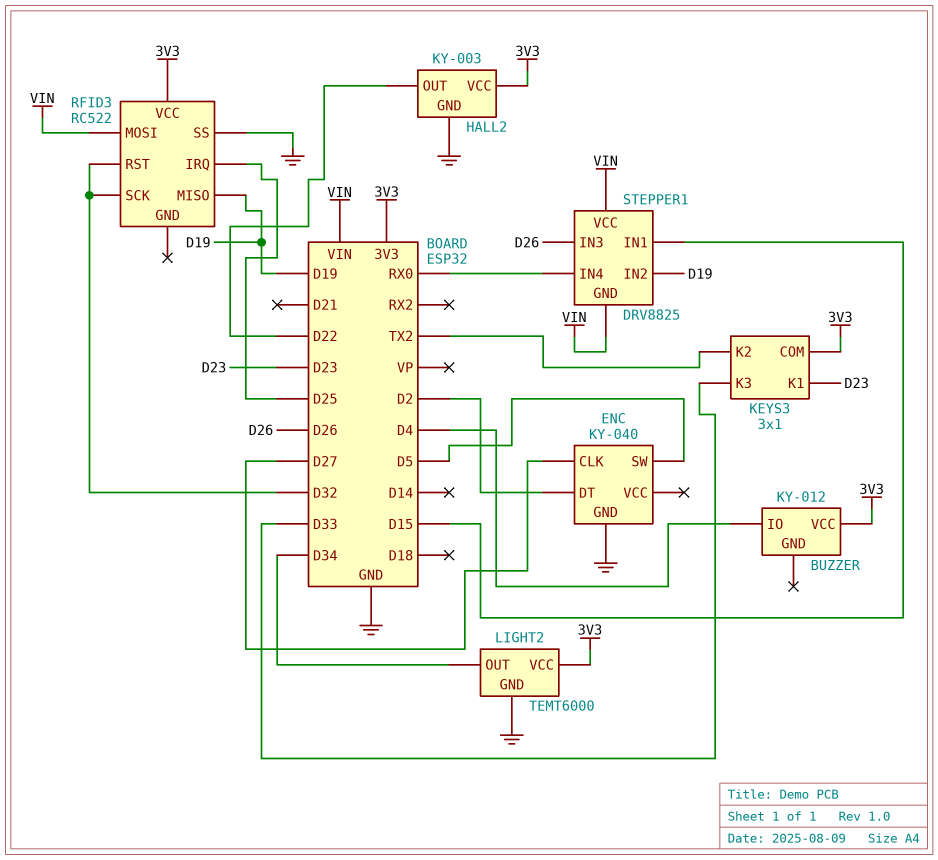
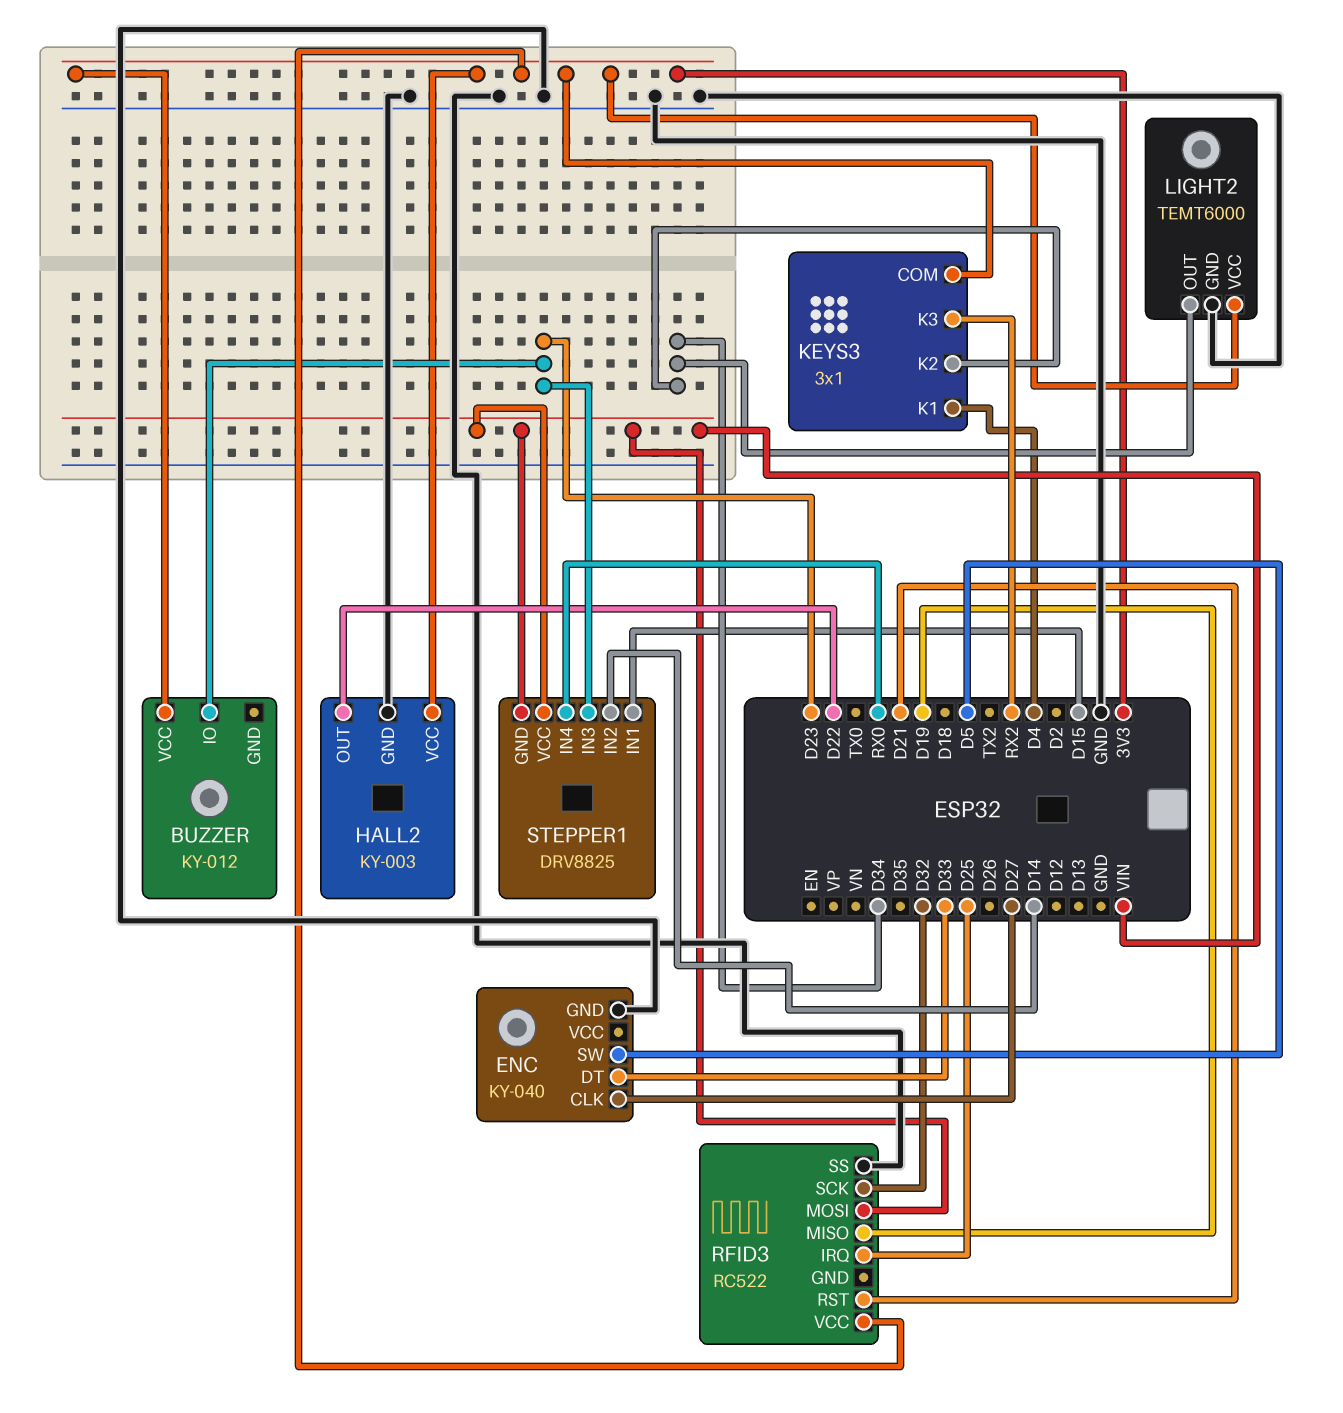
BUZZER pin IO: D4 -> D23
ENC pin DT: D2 -> D33
KEYS3 pin K1: D23 -> D4
KEYS3 pin K2: TX2 -> D34
KEYS3 pin K3: D33 -> RX2
RFID3 pin RST: D32 -> D21
STEPPER1 pin IN2: D19 -> D14
STEPPER1 pin IN3: D26 -> D23

